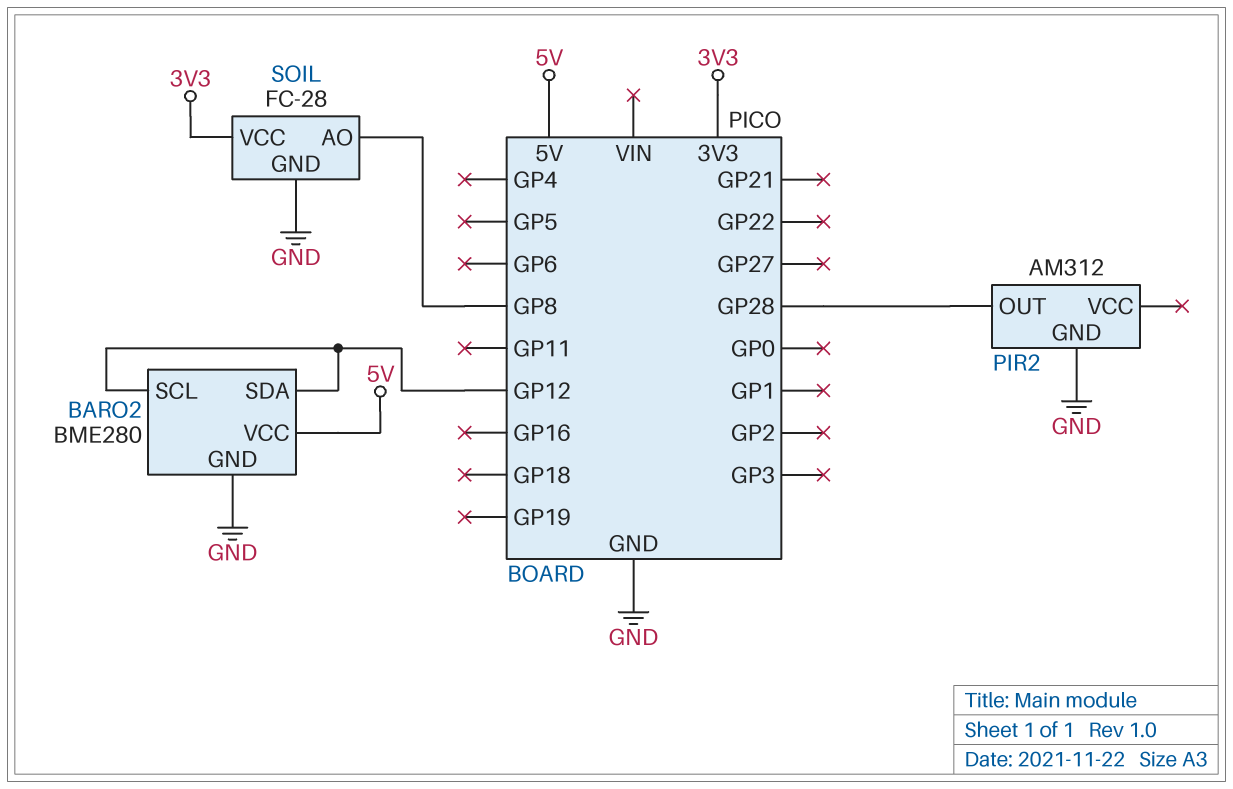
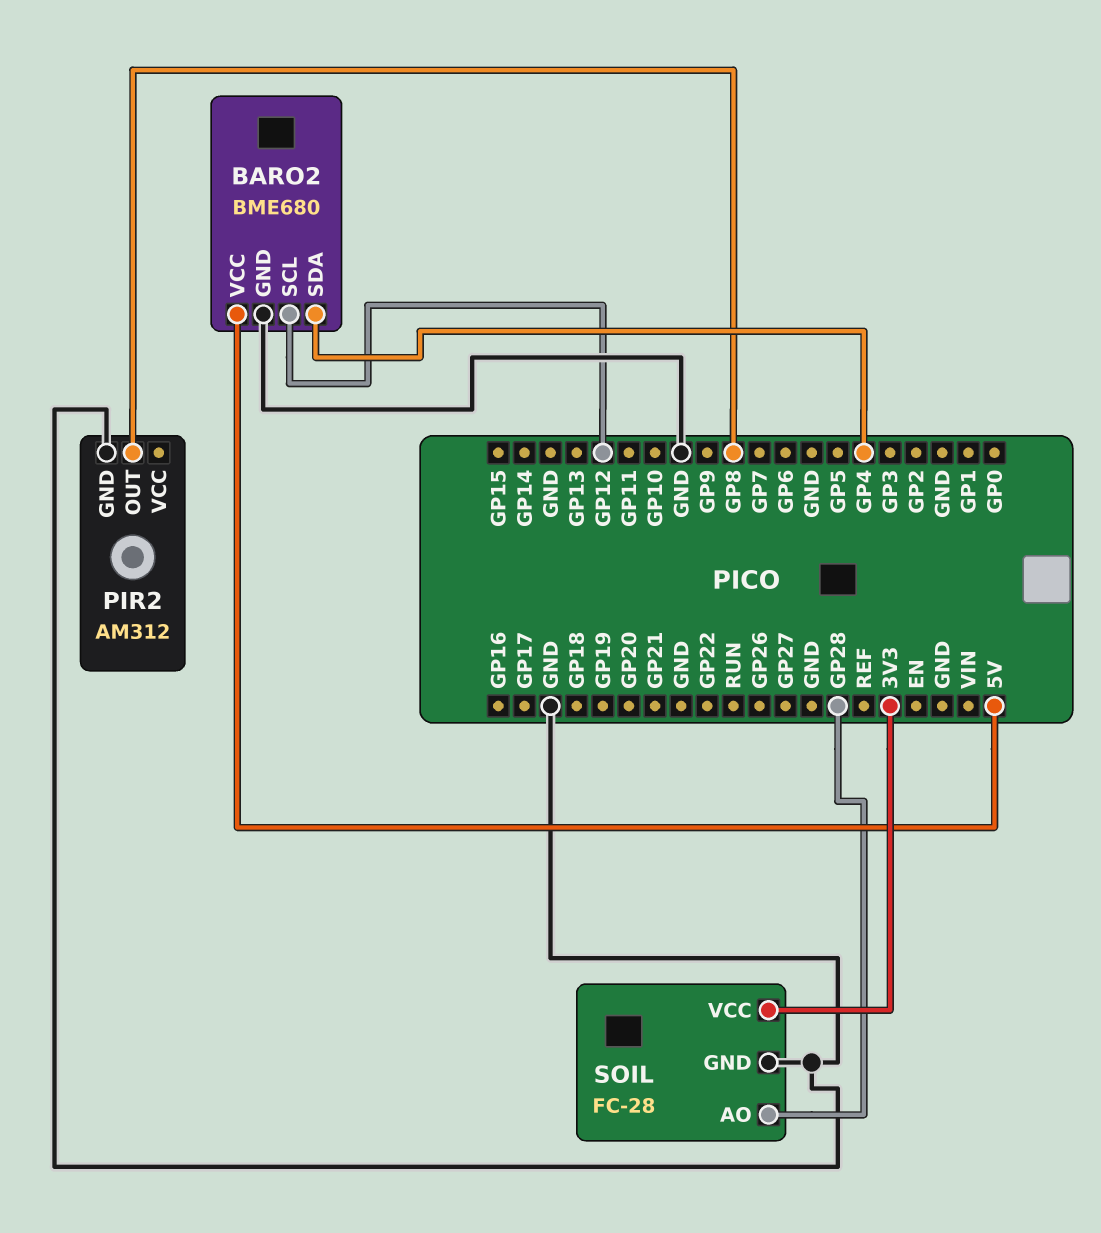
BARO2: BME280 -> BME680
BARO2 pin SDA: GP12 -> GP4
PIR2 pin OUT: GP28 -> GP8
SOIL pin AO: GP8 -> GP28

